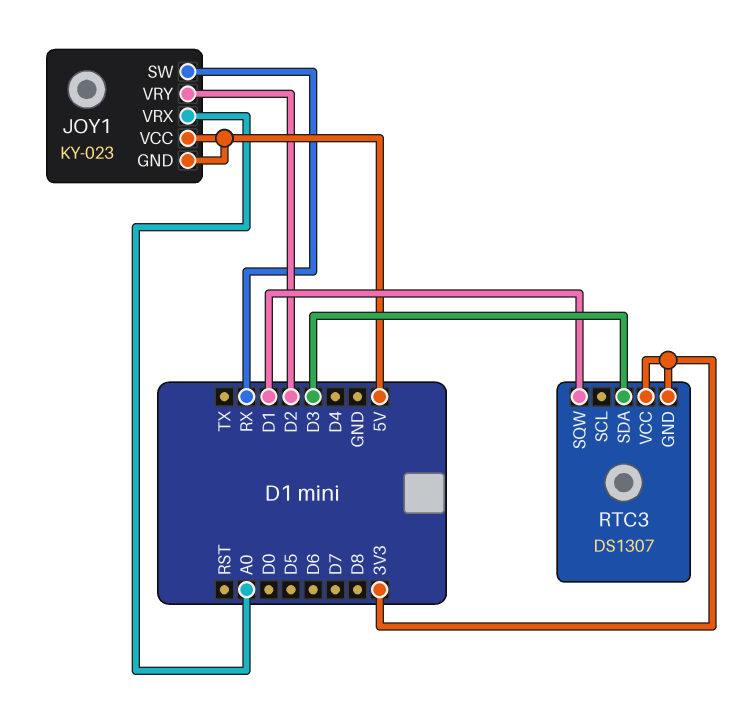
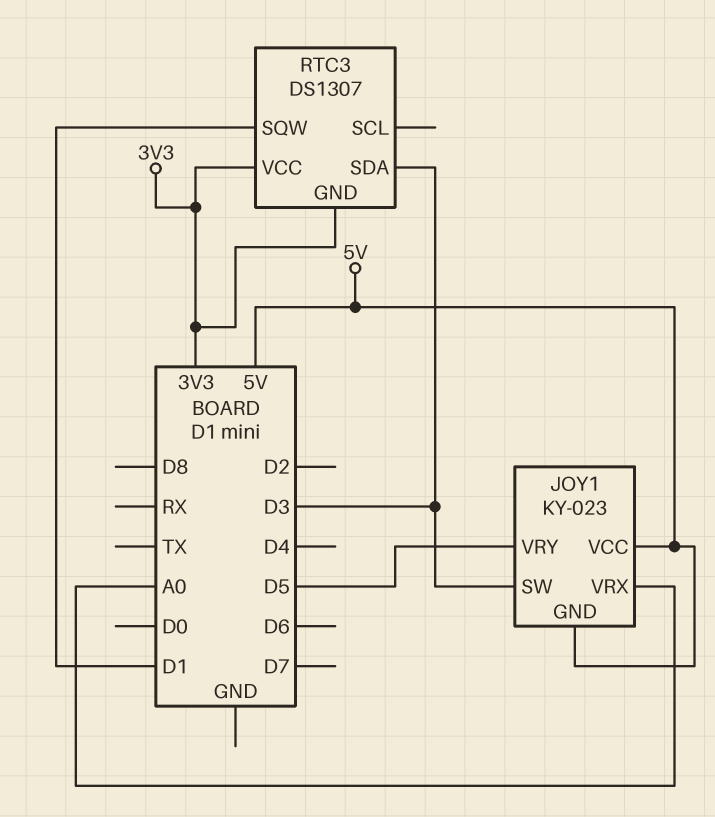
JOY1 pin SW: RX -> D3
JOY1 pin VRY: D2 -> D5

